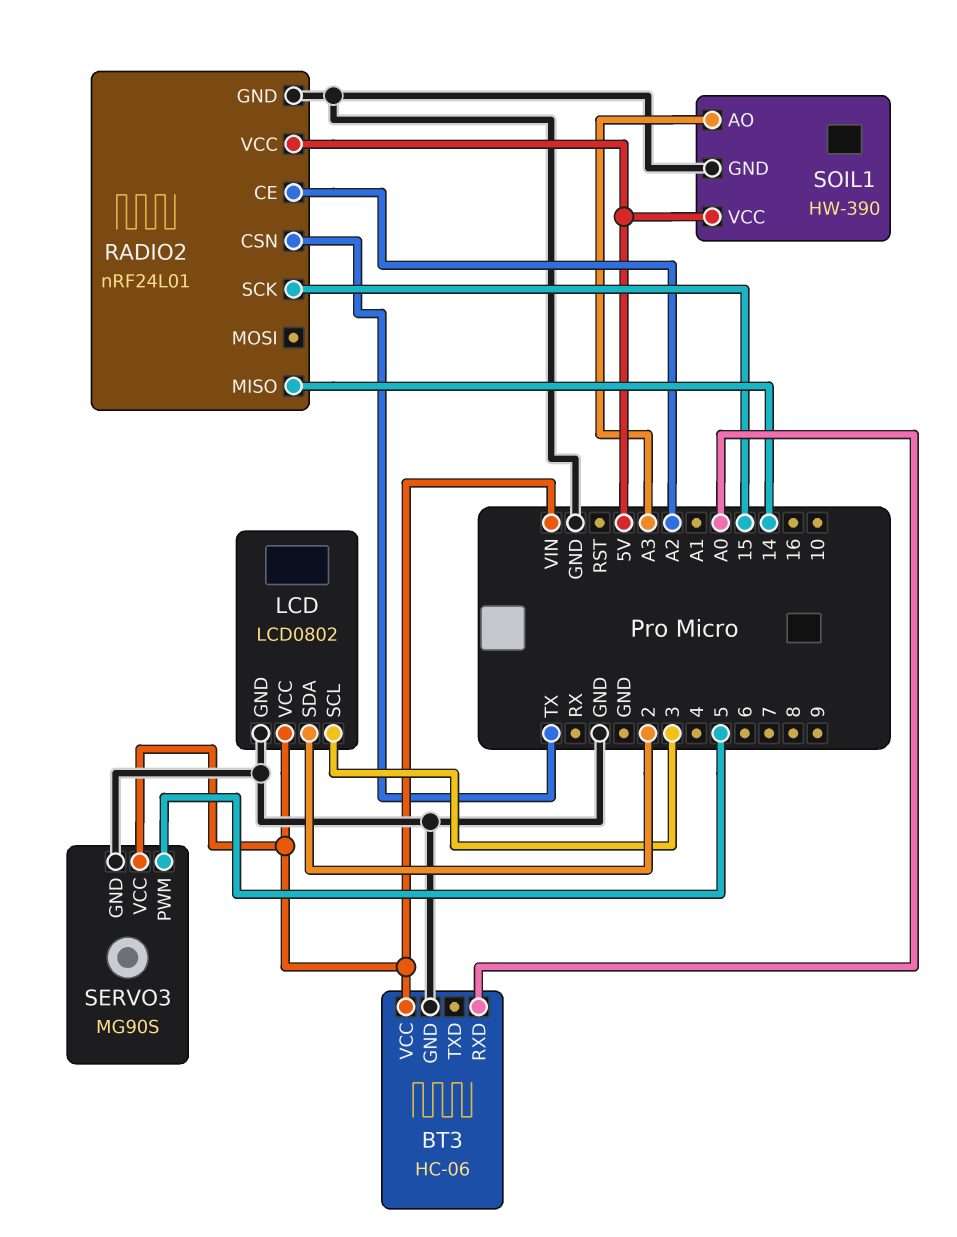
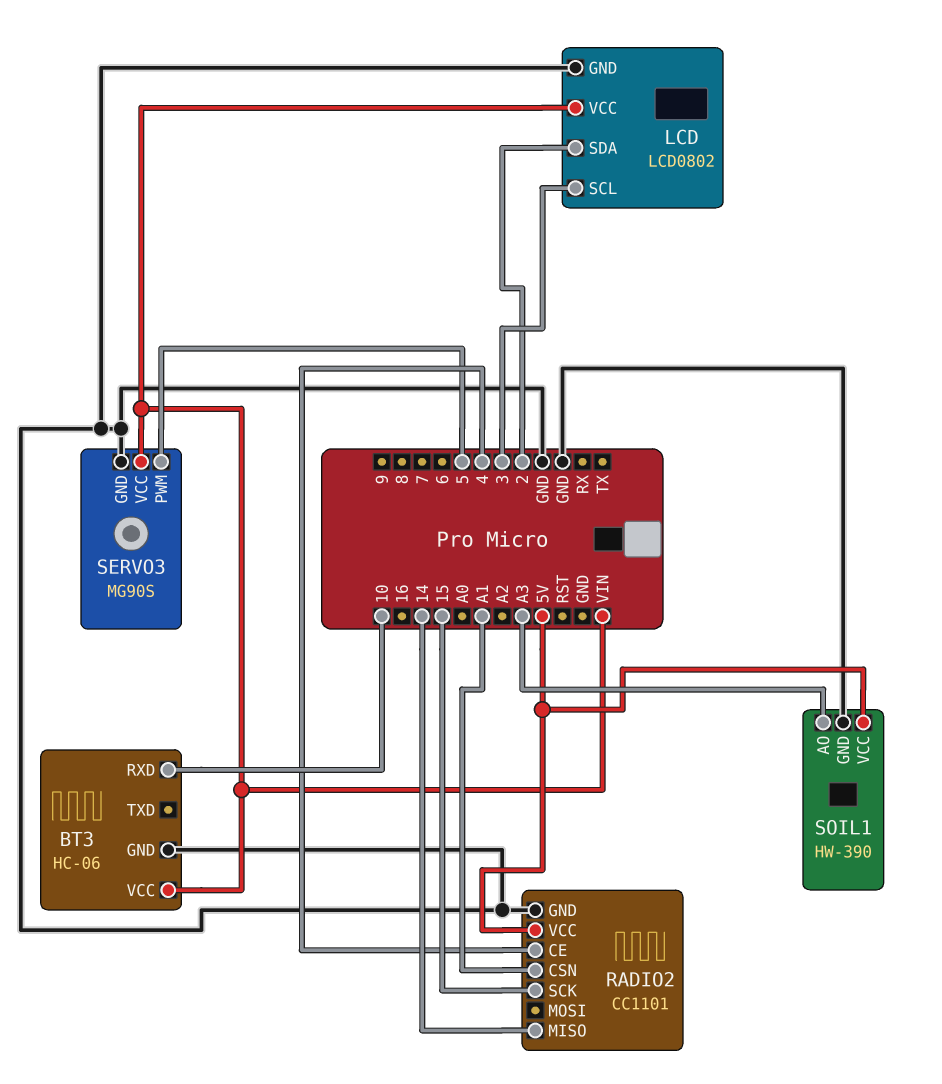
BT3 pin RXD: A0 -> 10
RADIO2: nRF24L01 -> CC1101
RADIO2 pin CE: A2 -> 4
RADIO2 pin CSN: TX -> A1

